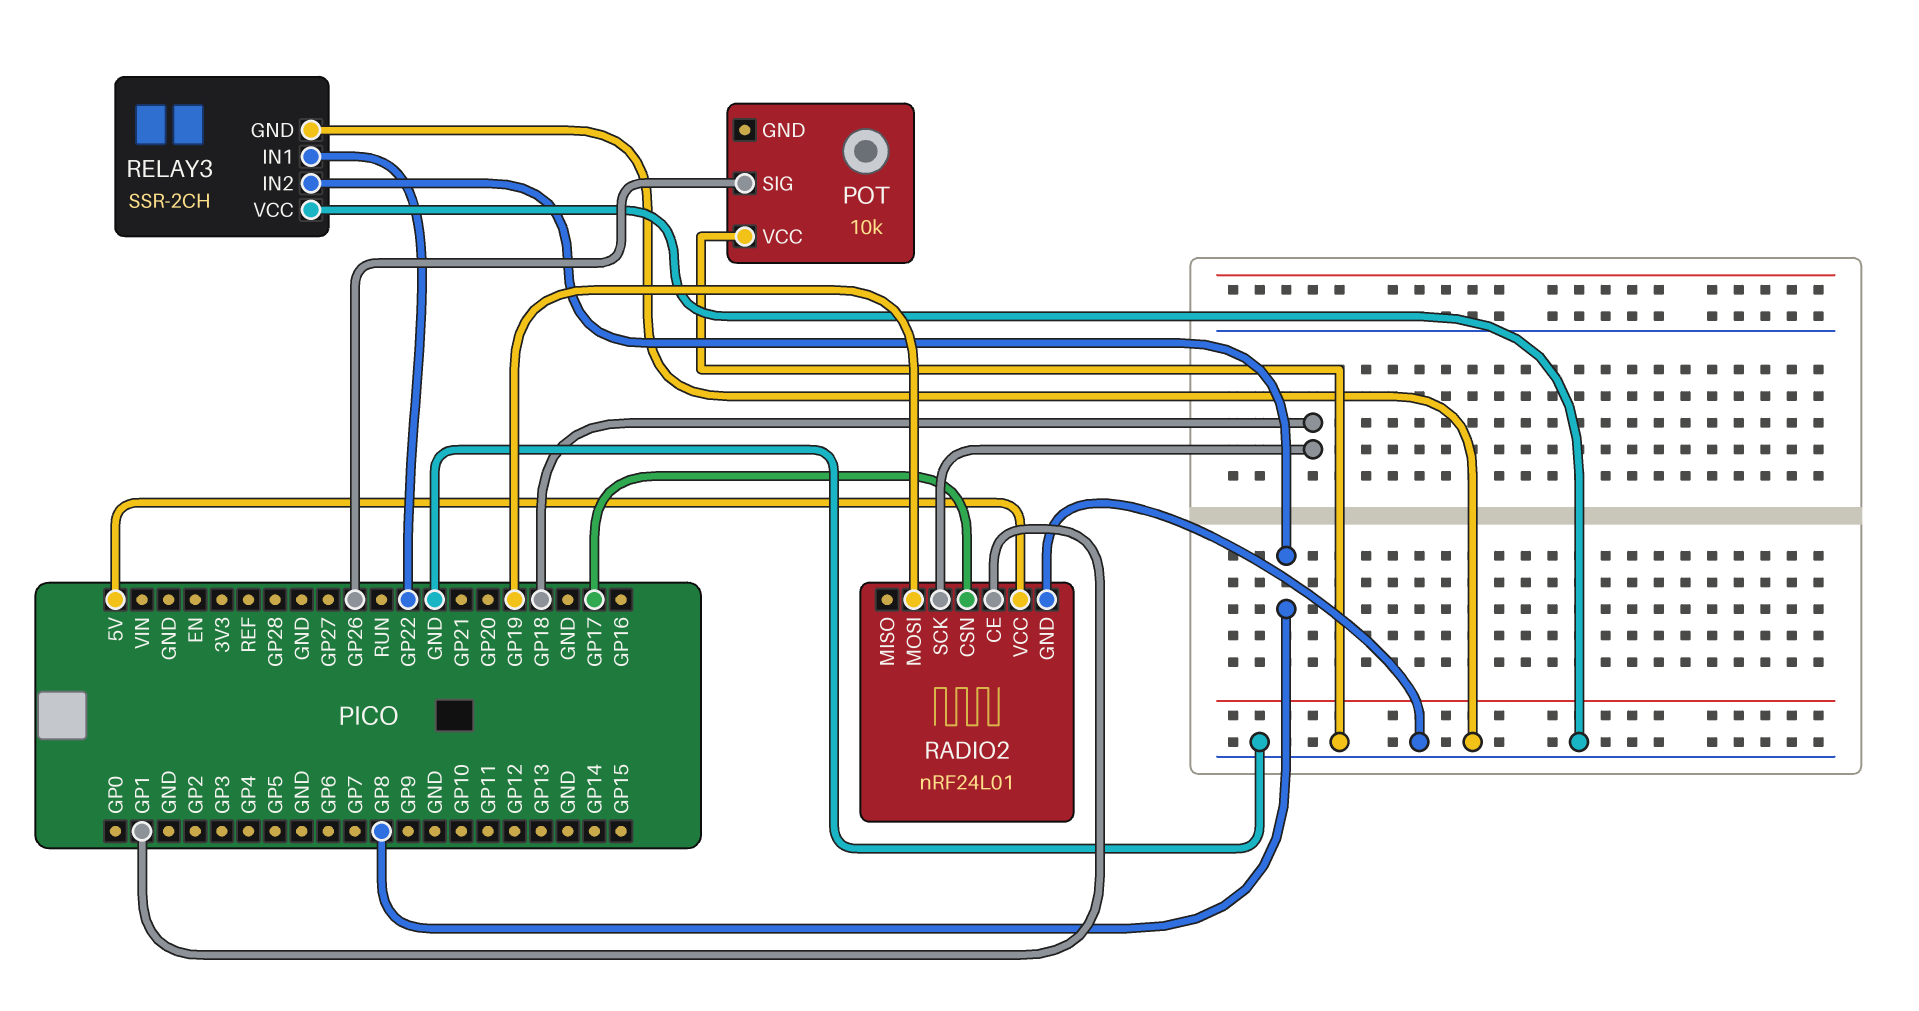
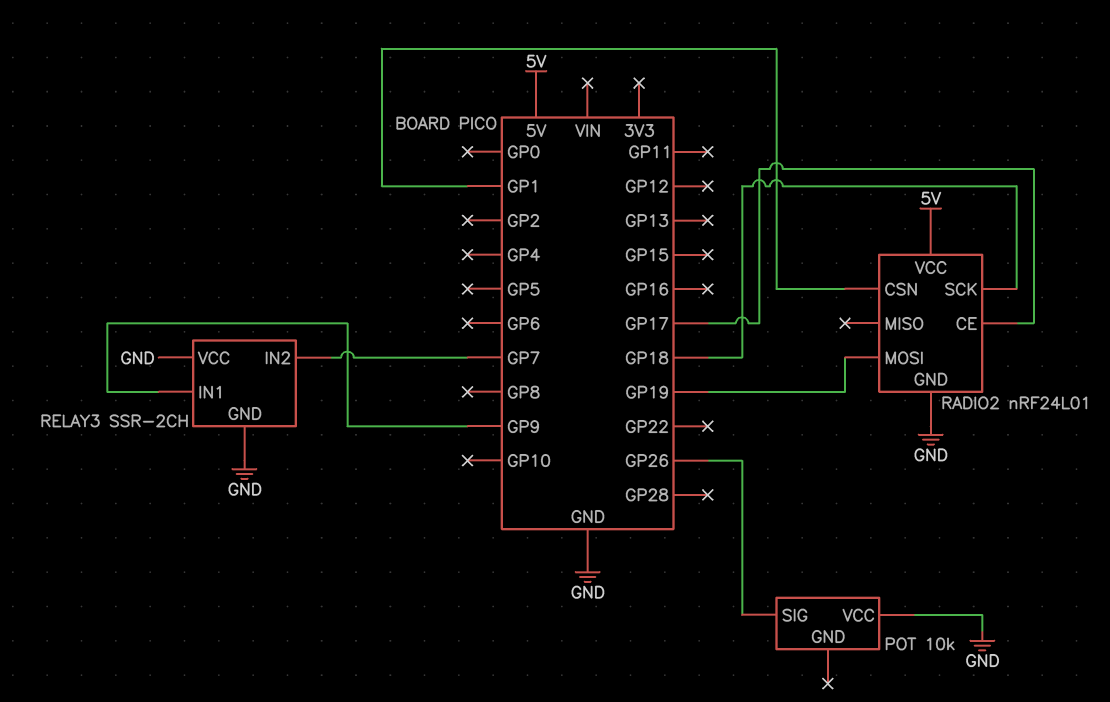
RADIO2 pin CE: GP1 -> GP17
RADIO2 pin CSN: GP17 -> GP1
RELAY3 pin IN1: GP22 -> GP9
RELAY3 pin IN2: GP8 -> GP7

